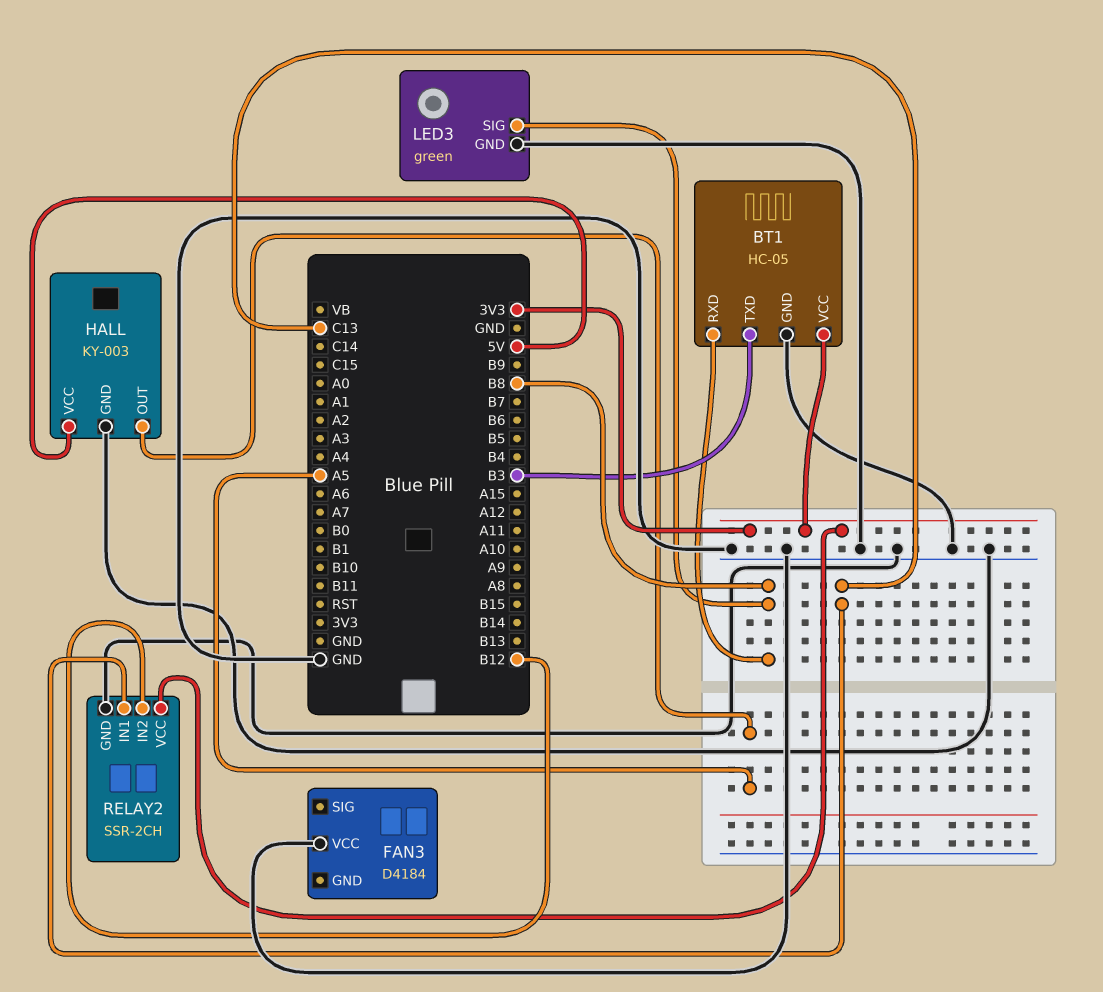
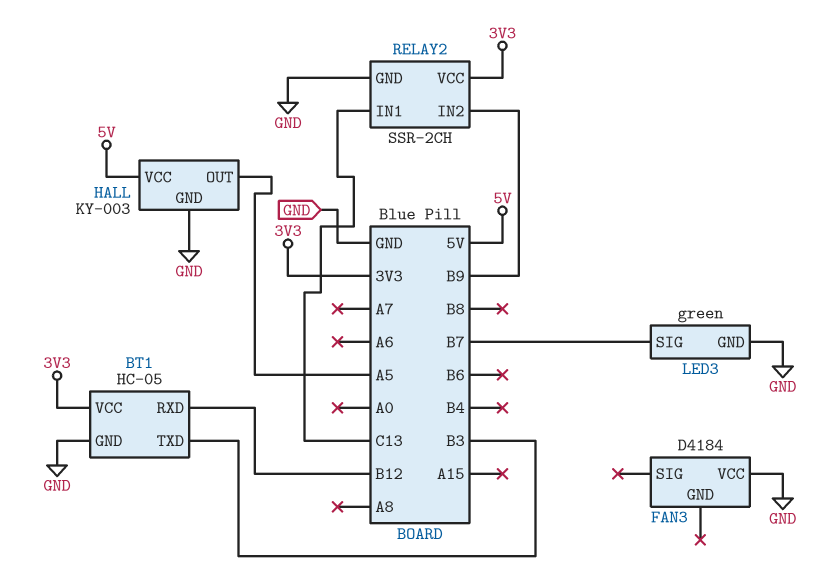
BT1 pin RXD: B8 -> B12
LED3 pin SIG: B8 -> B7
RELAY2 pin IN2: B12 -> B9

